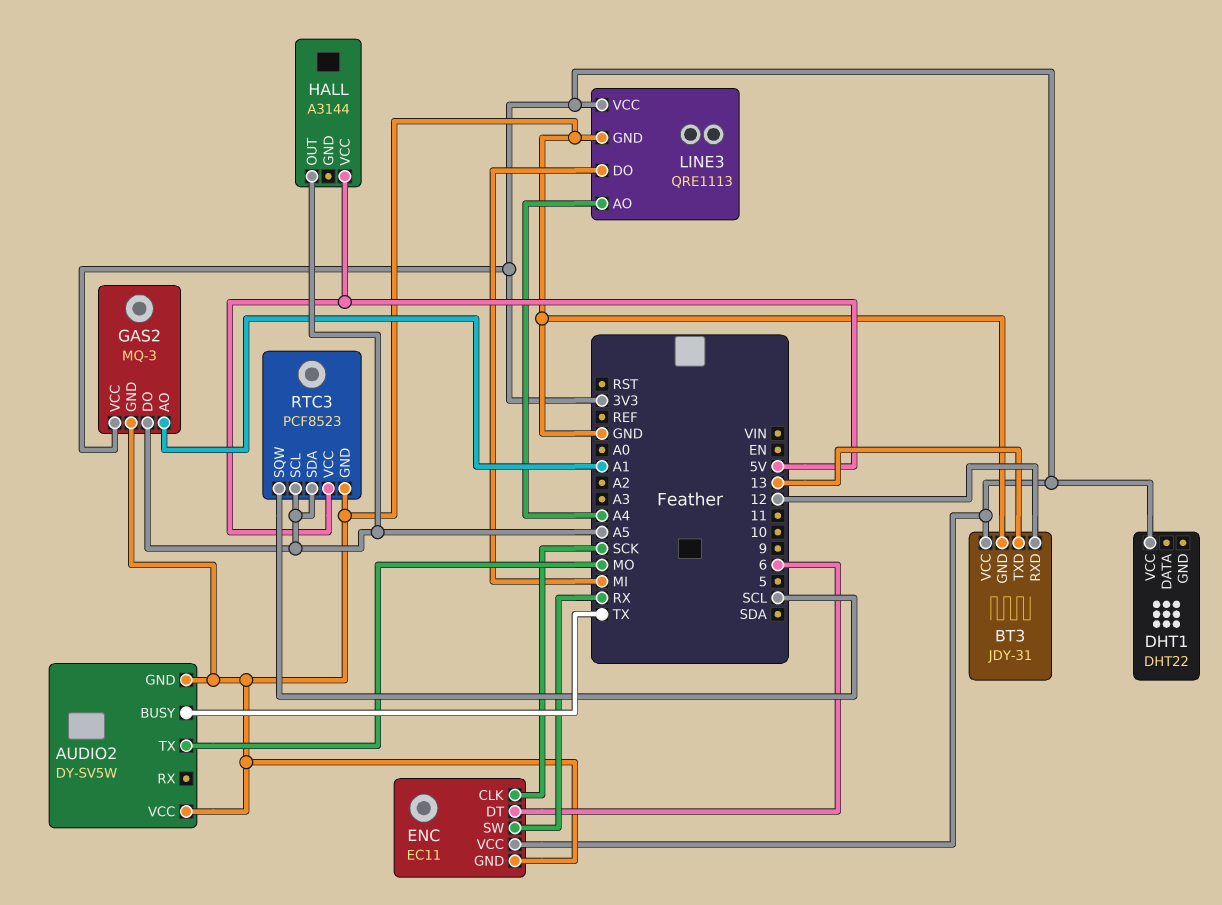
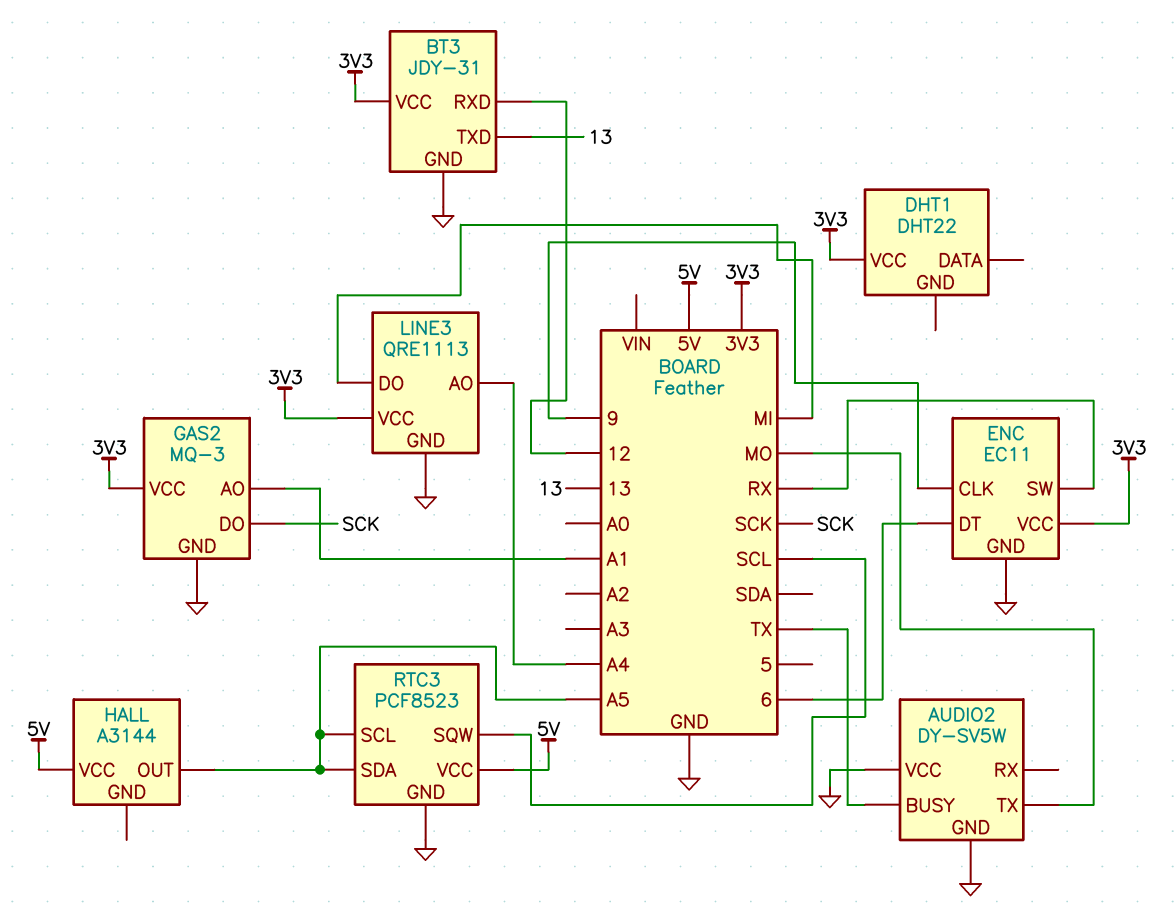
ENC pin CLK: SCK -> 9
GAS2 pin DO: A5 -> SCK

